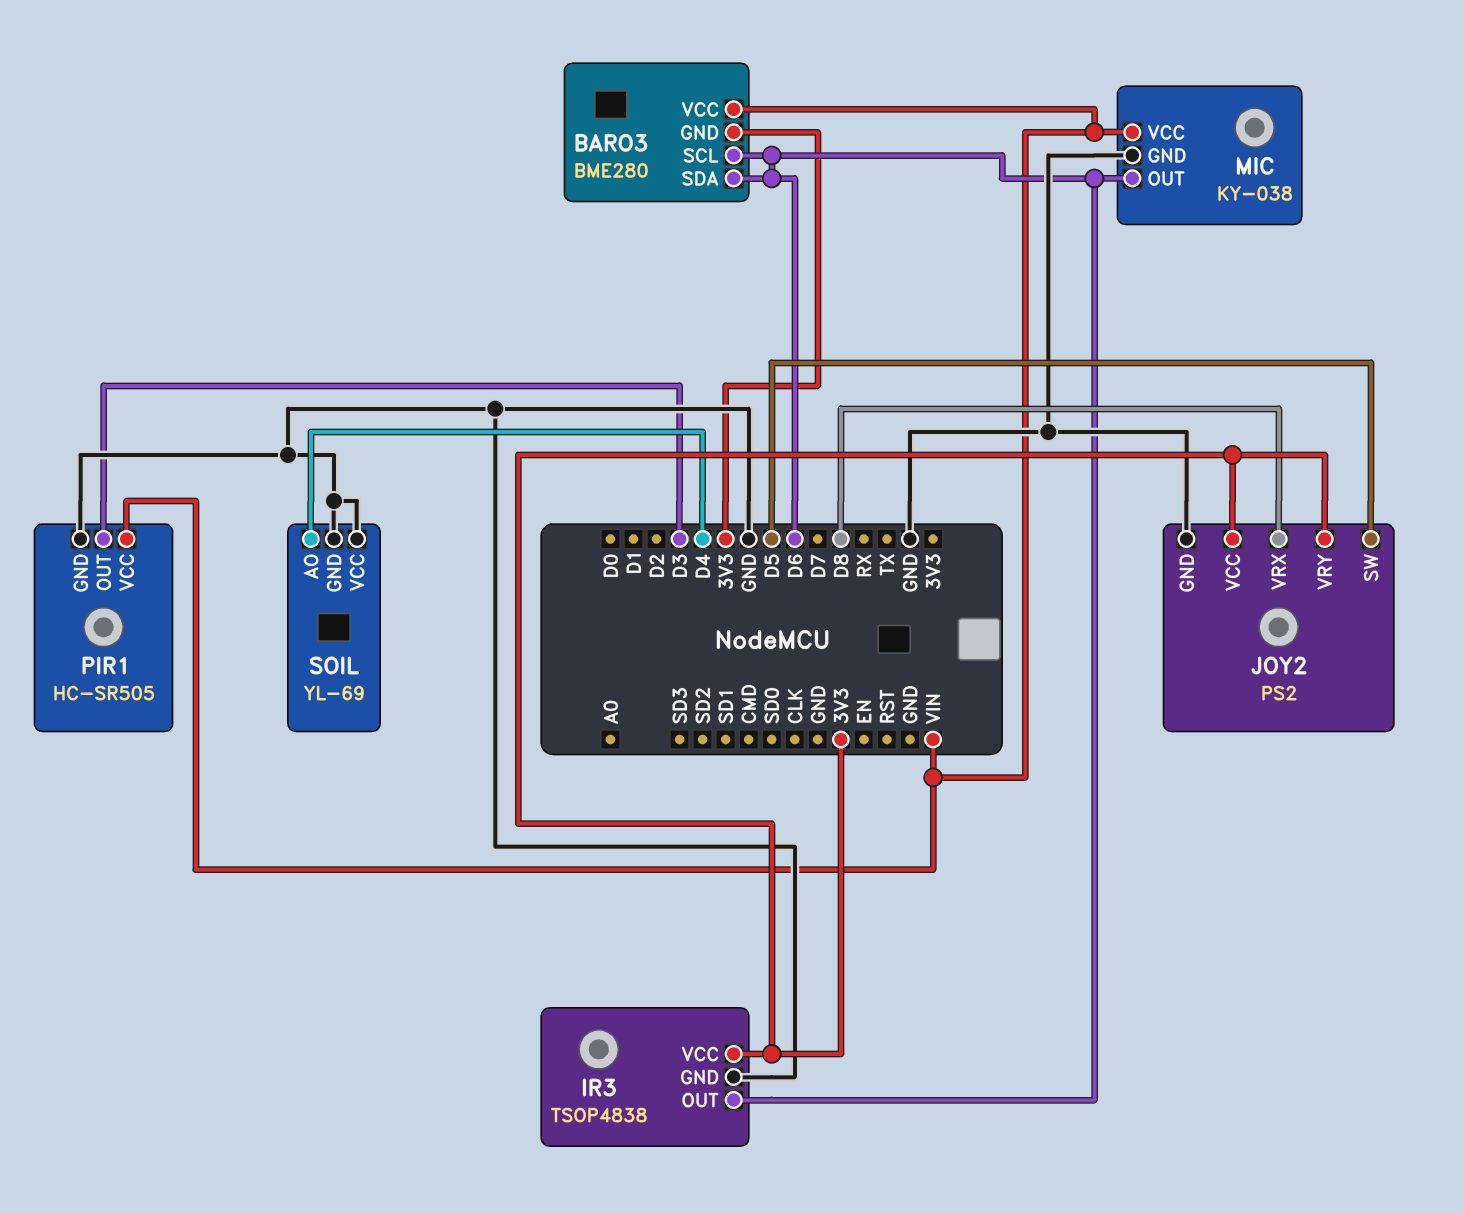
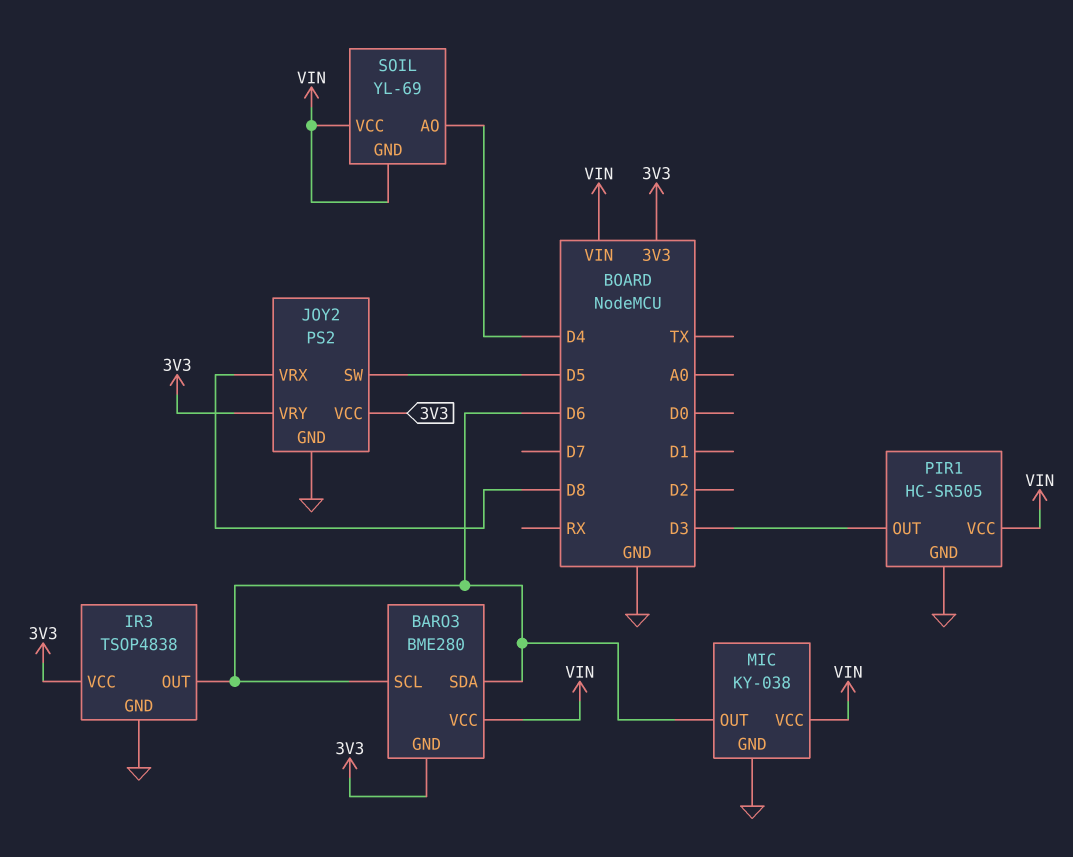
SOIL pin GND: GND -> VIN
SOIL pin VCC: GND -> VIN

